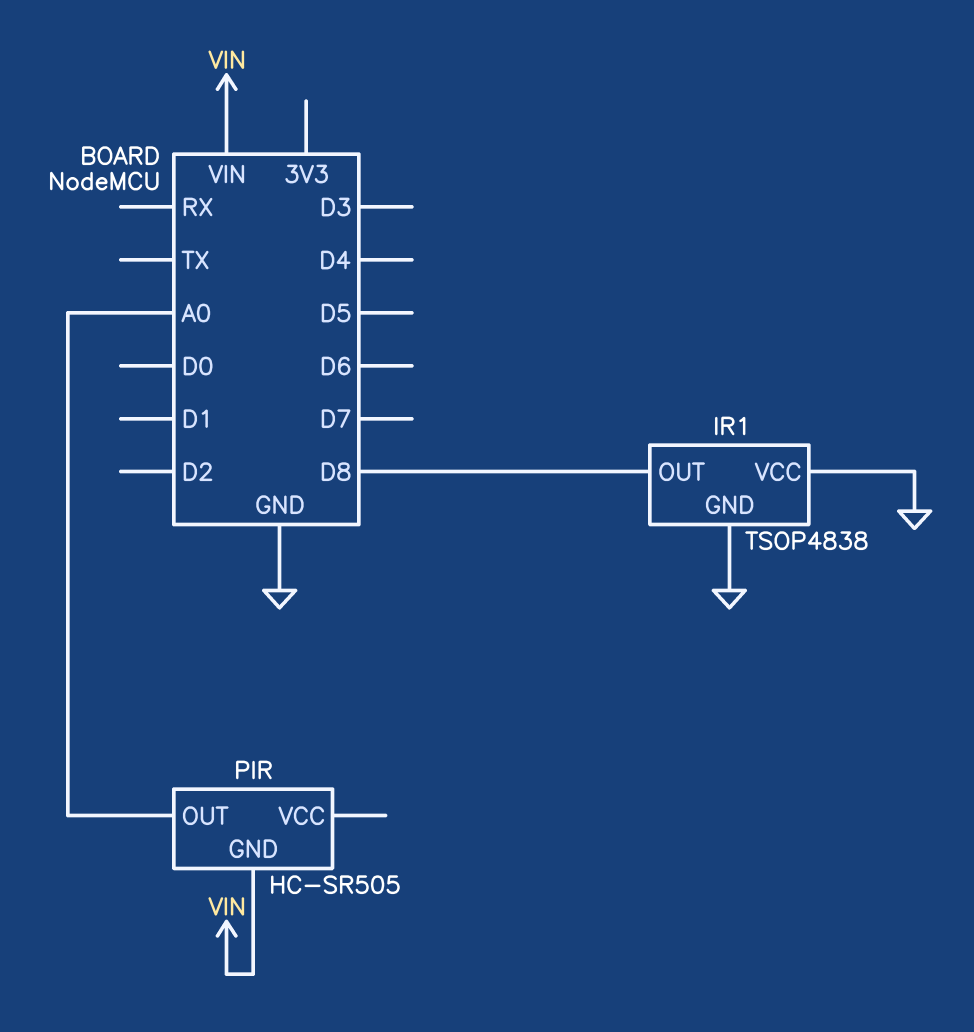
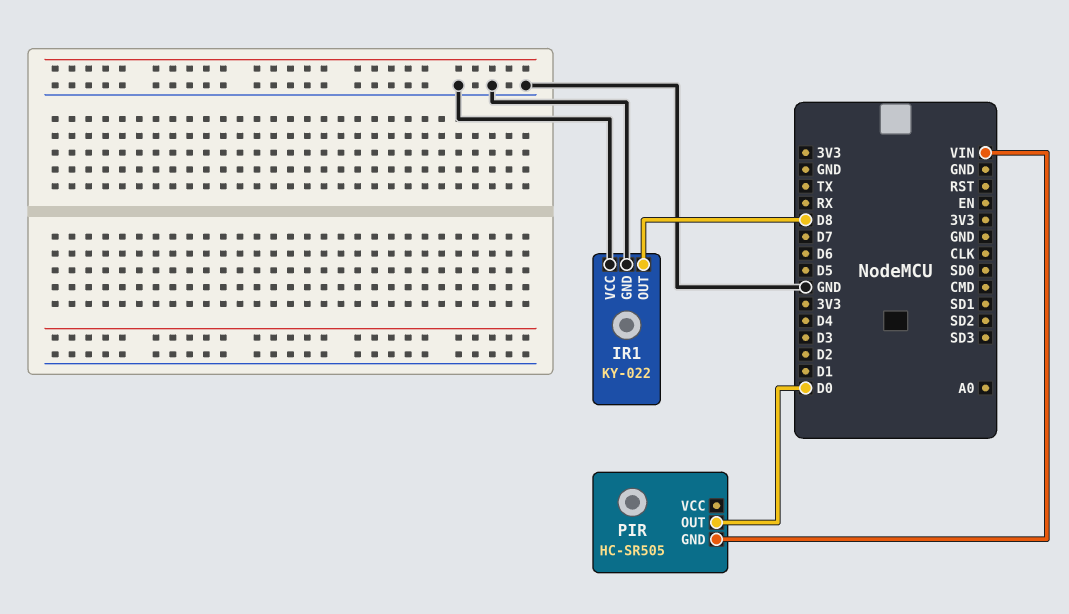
IR1: TSOP4838 -> KY-022
PIR pin OUT: A0 -> D0

